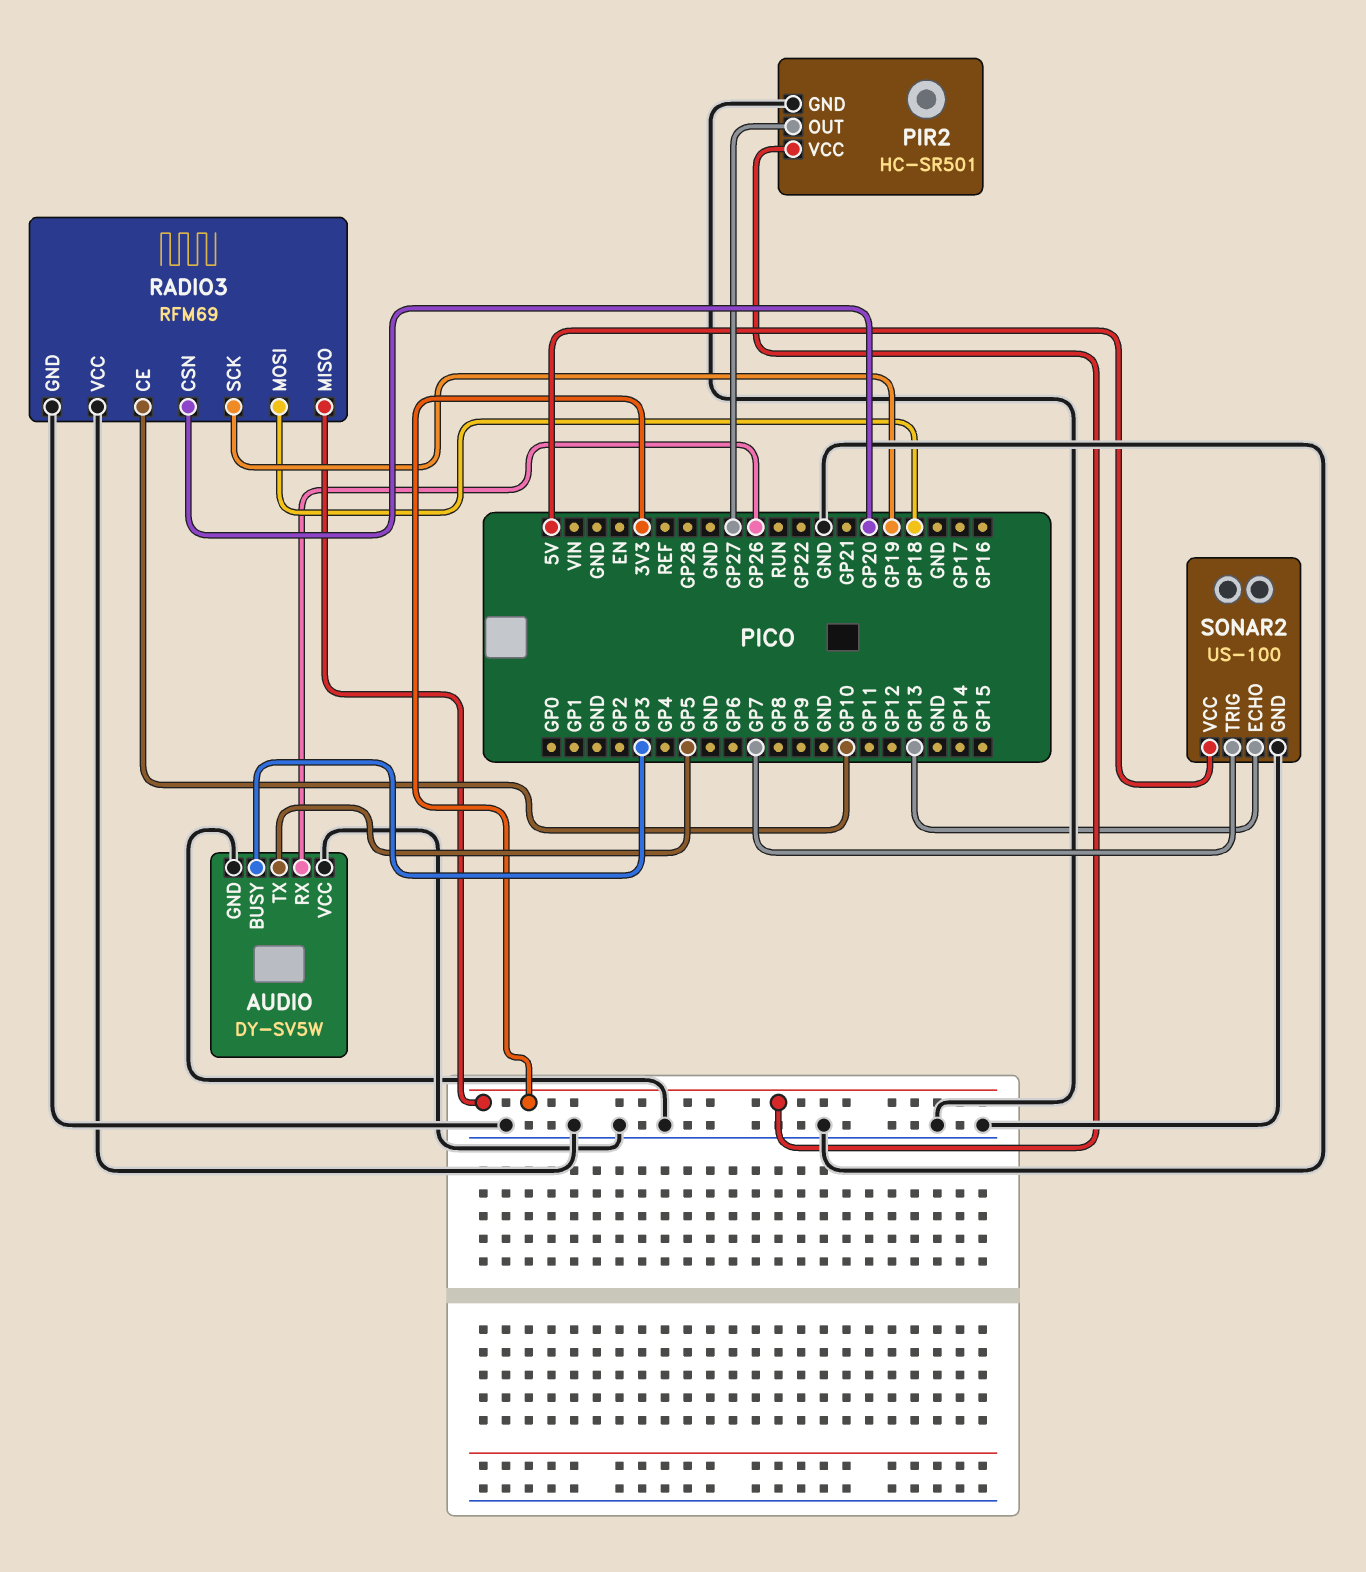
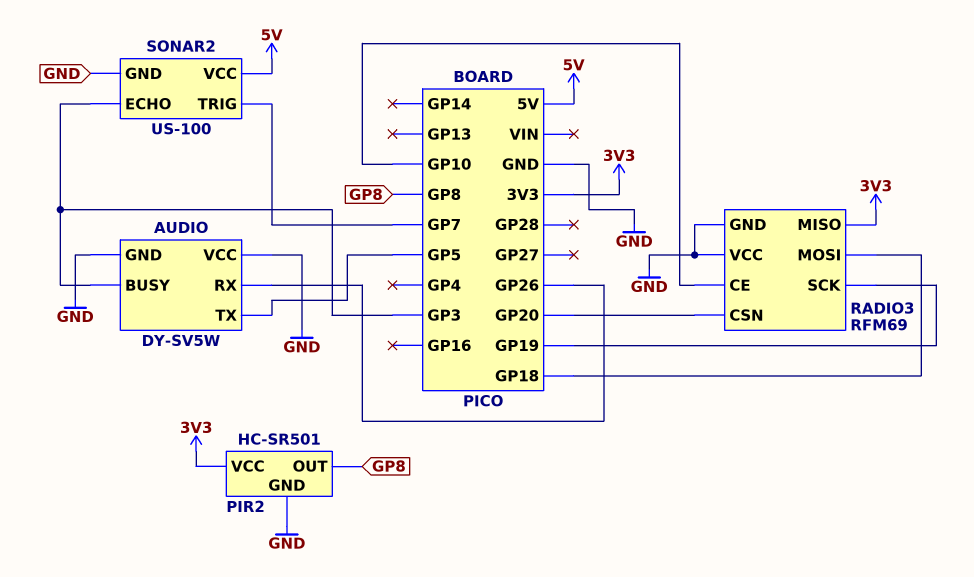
PIR2 pin OUT: GP27 -> GP8
SONAR2 pin ECHO: GP13 -> GP3

